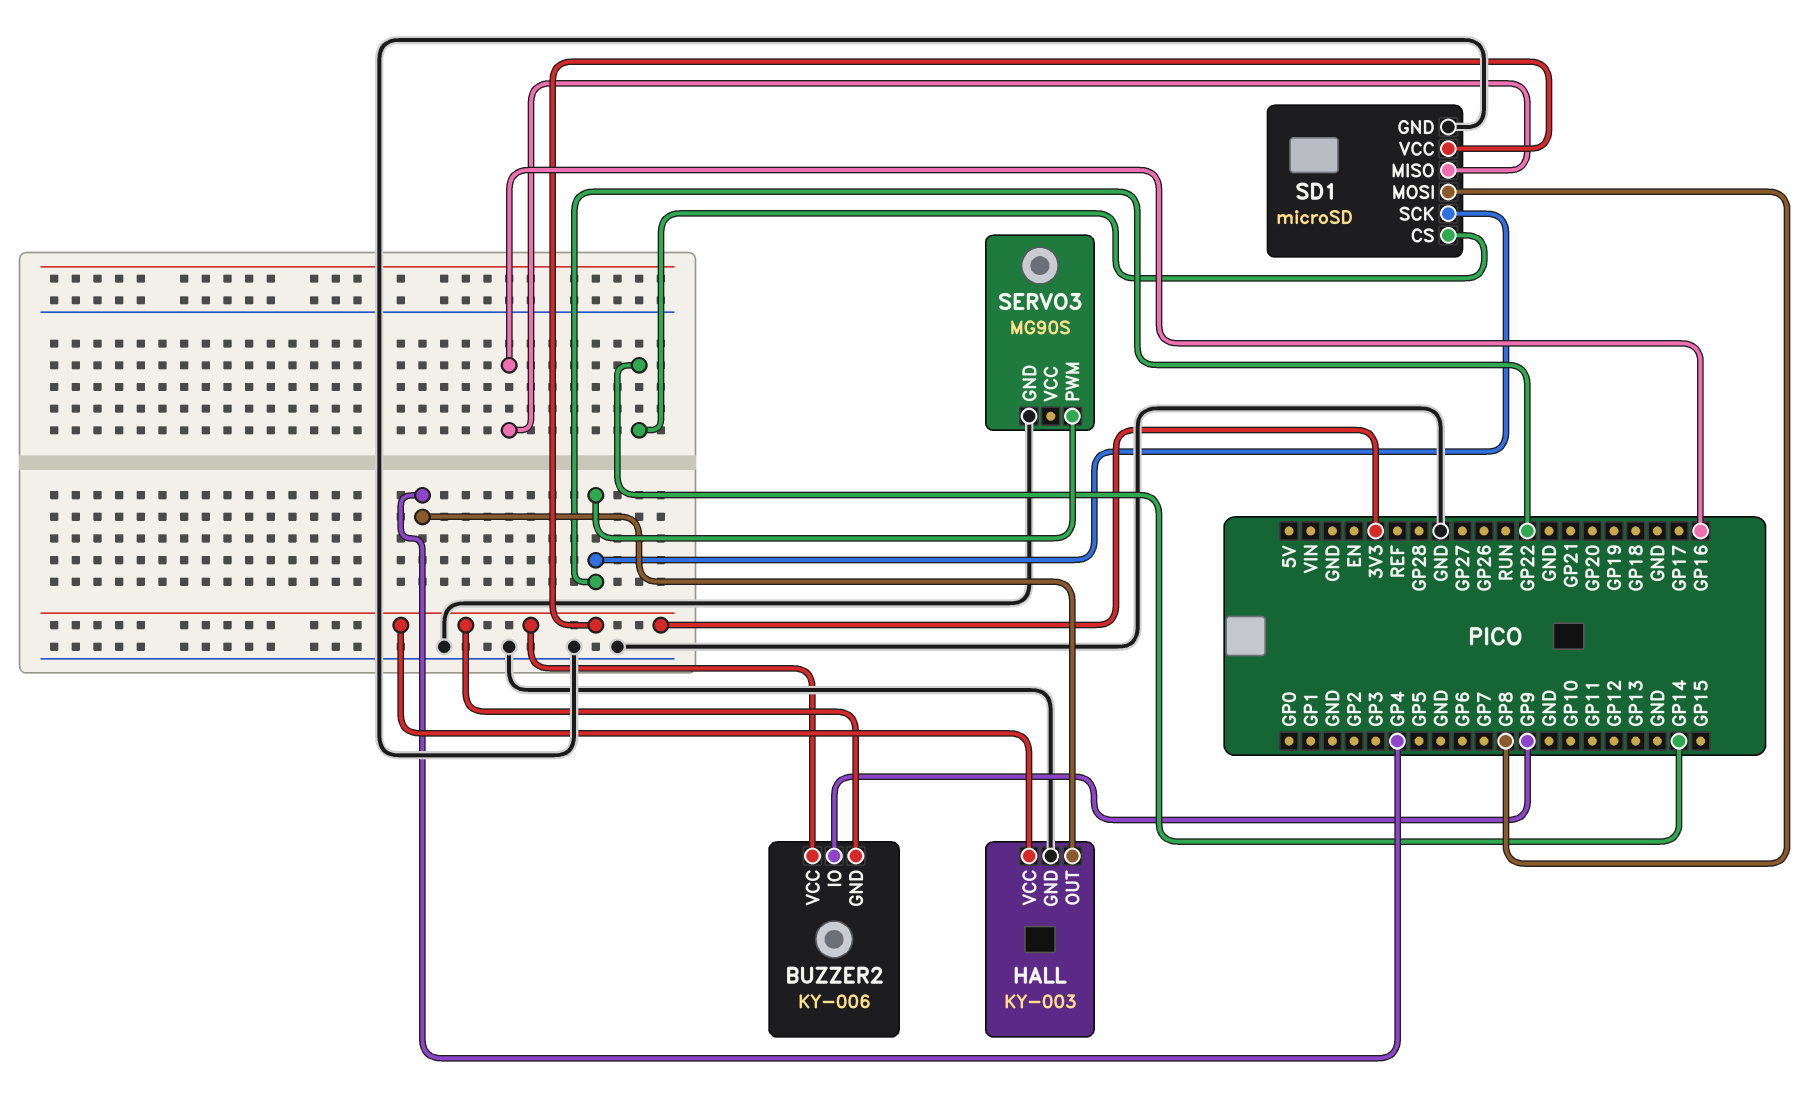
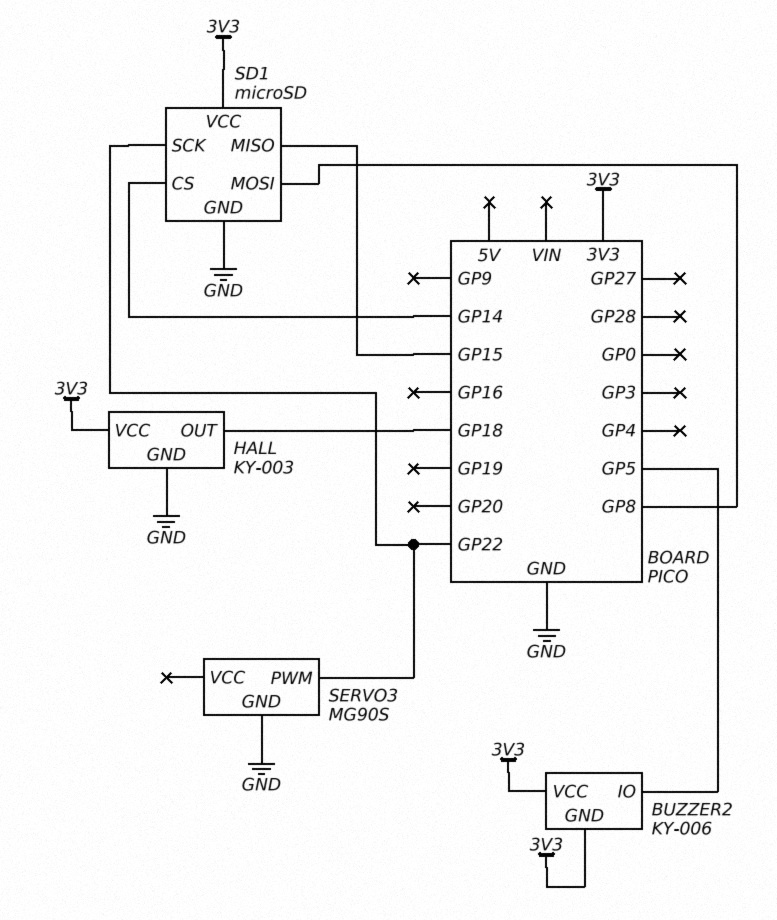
BUZZER2 pin IO: GP9 -> GP5
HALL pin OUT: GP4 -> GP18
SD1 pin MISO: GP16 -> GP15

